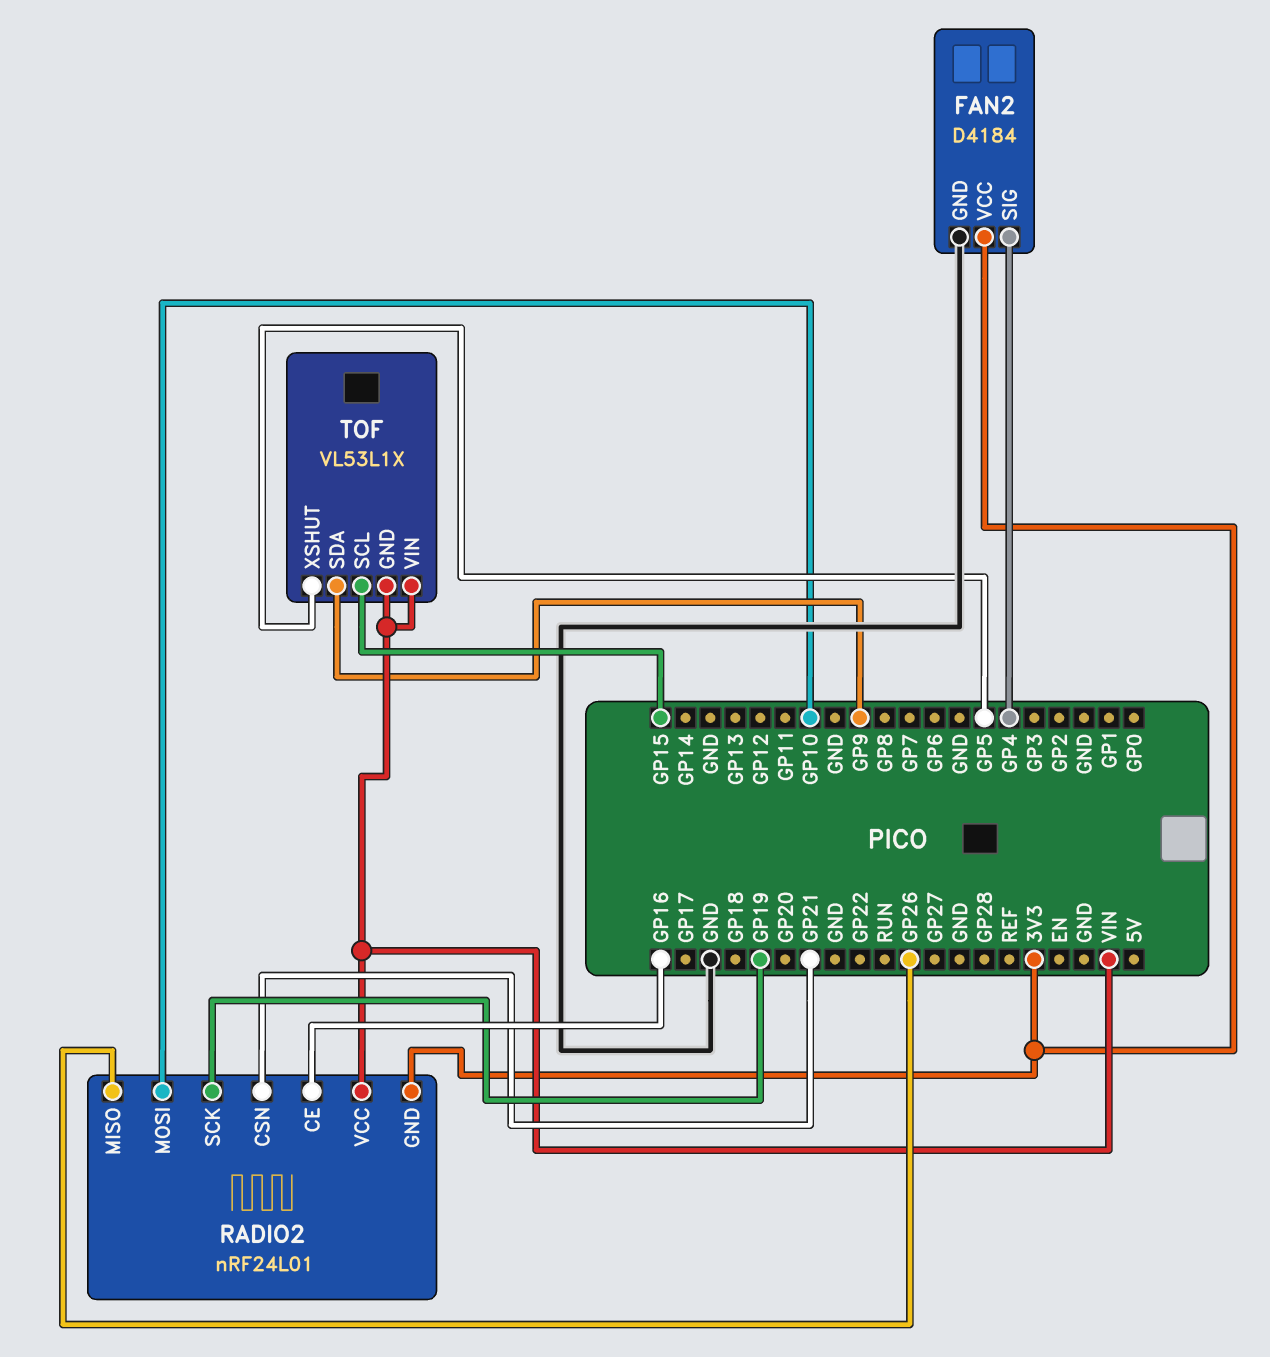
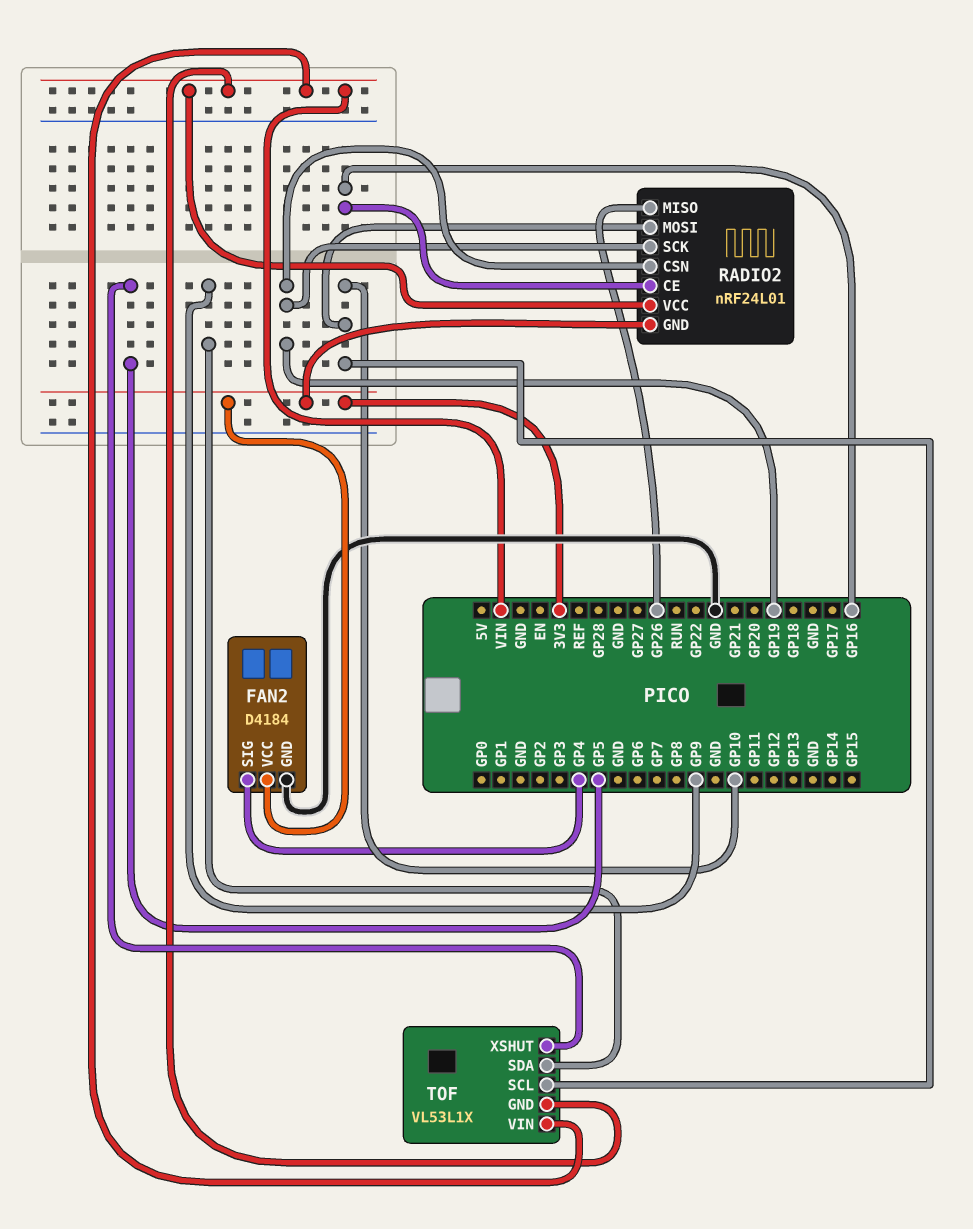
RADIO2 pin CSN: GP21 -> GP19
TOF pin SCL: GP15 -> GP10

